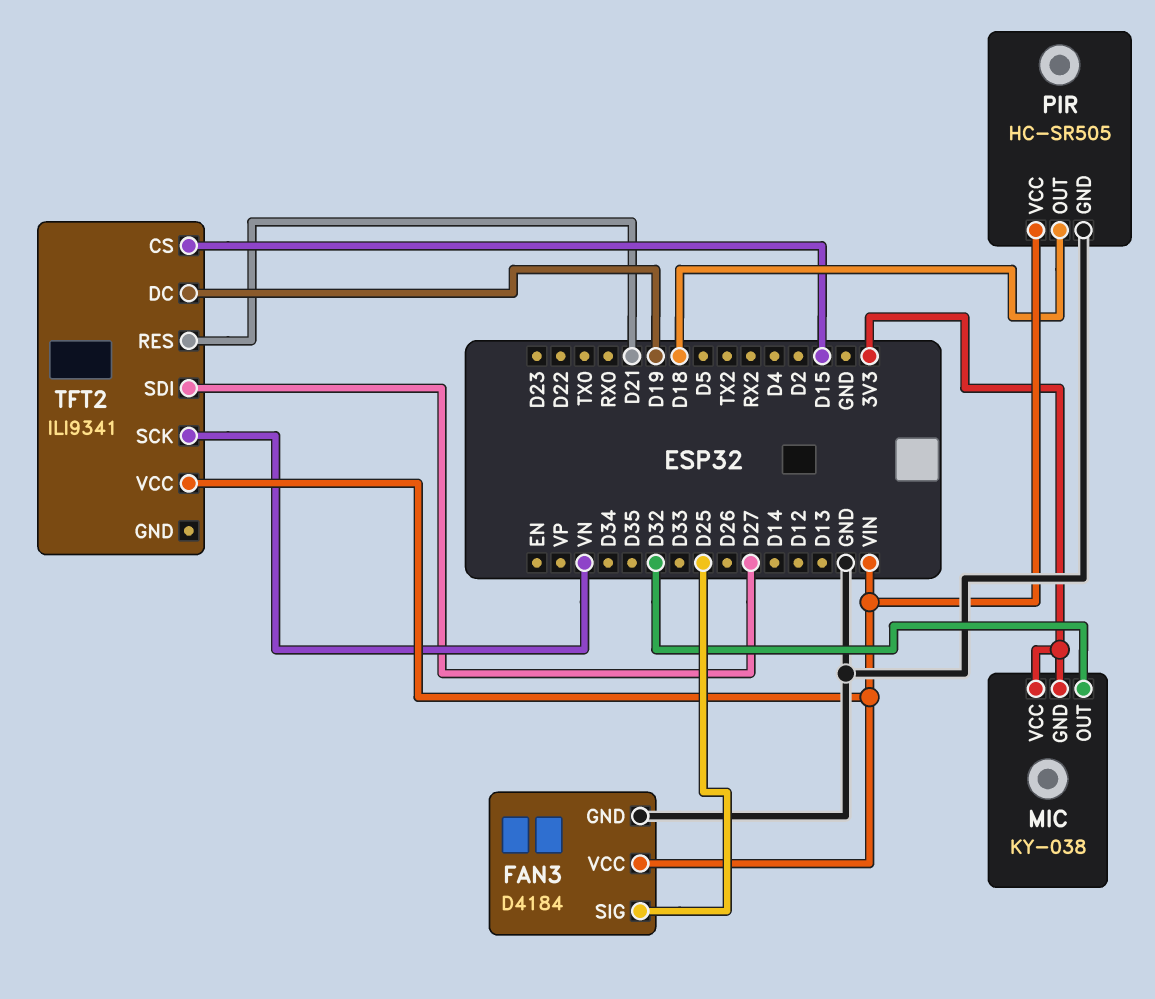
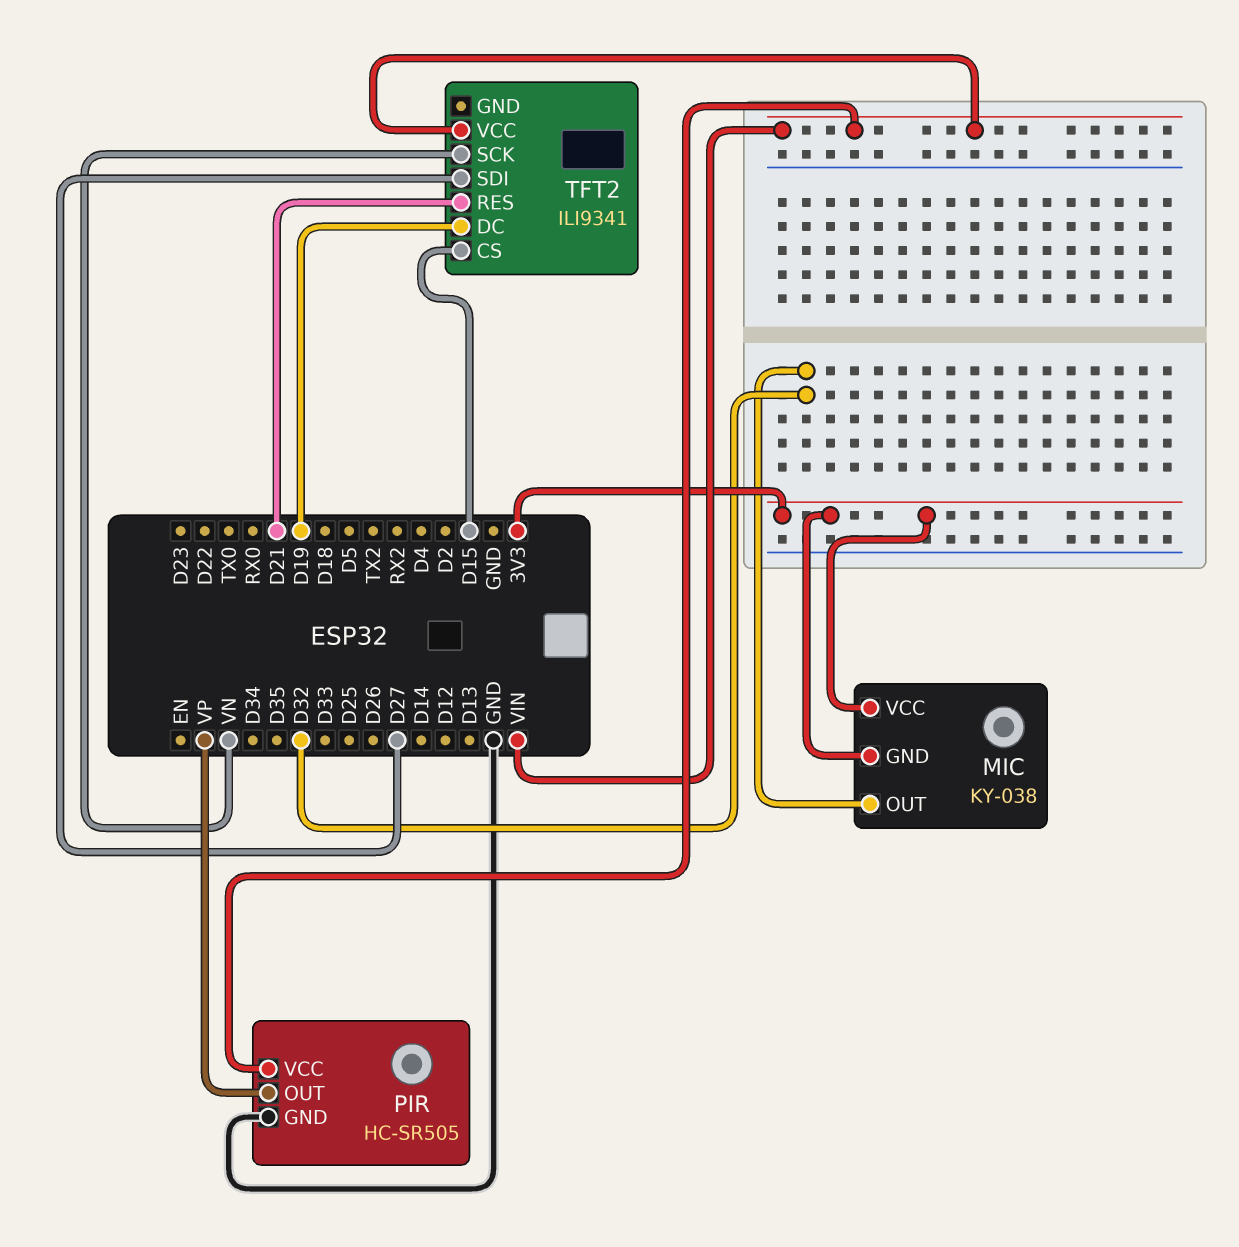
FAN3: D4184 -> none
FAN3 pin GND: GND -> none
FAN3 pin SIG: D25 -> none
FAN3 pin VCC: VIN -> none
PIR pin OUT: D18 -> VP

